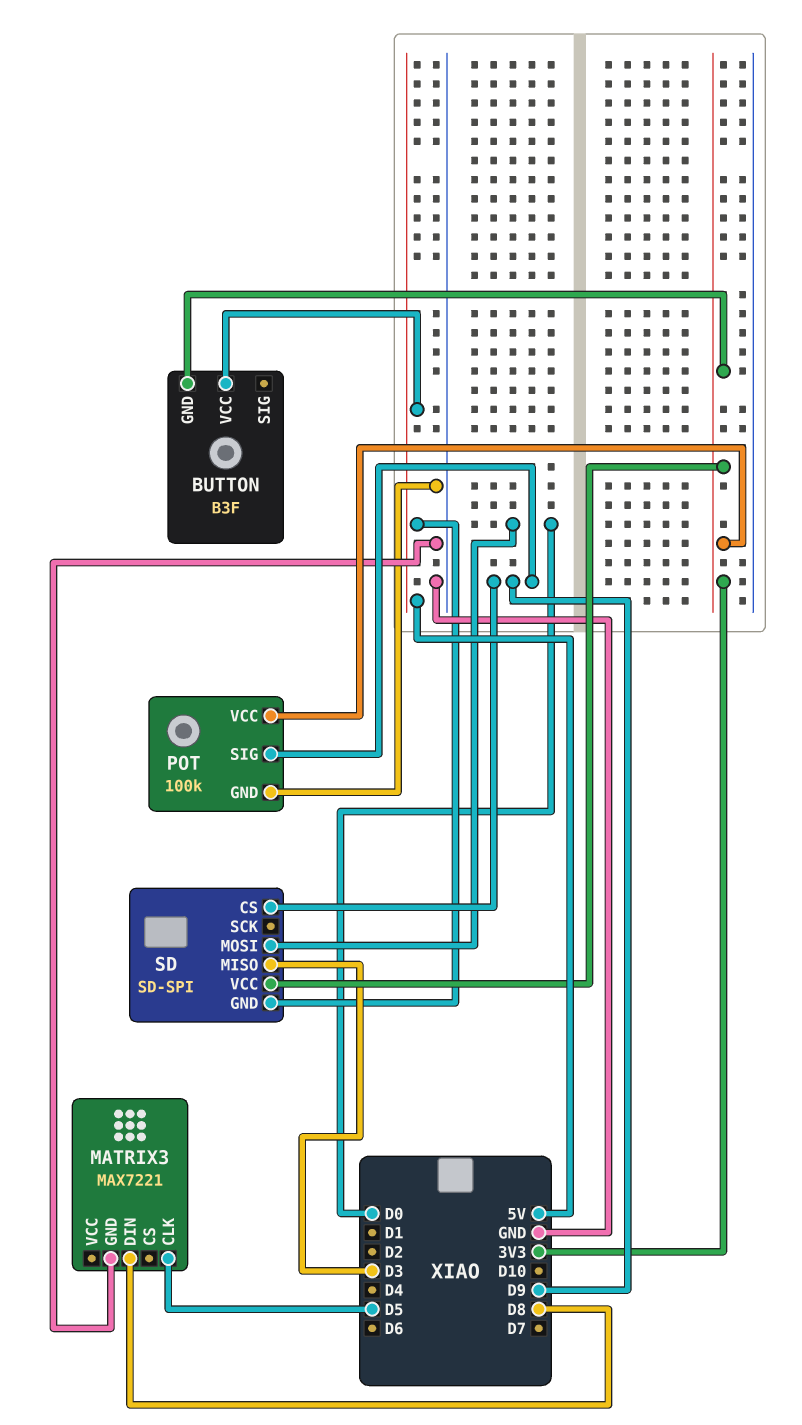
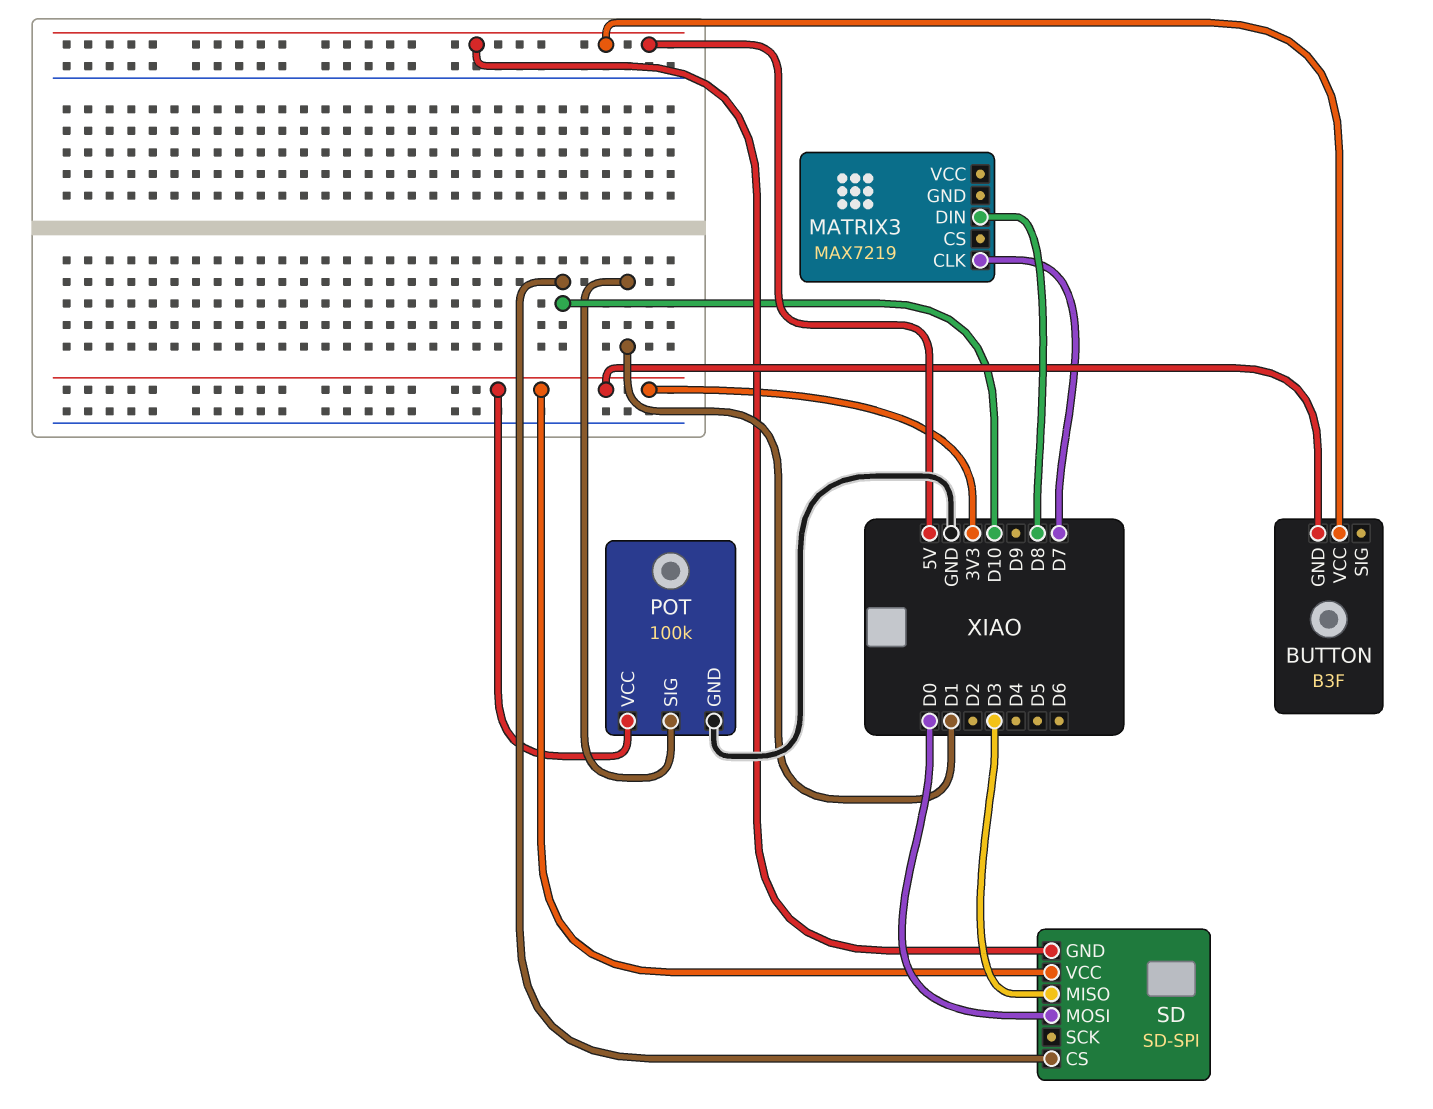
MATRIX3: MAX7221 -> MAX7219
MATRIX3 pin CLK: D5 -> D7
MATRIX3 pin GND: GND -> none
POT pin SIG: D9 -> D1
SD pin CS: D9 -> D10

